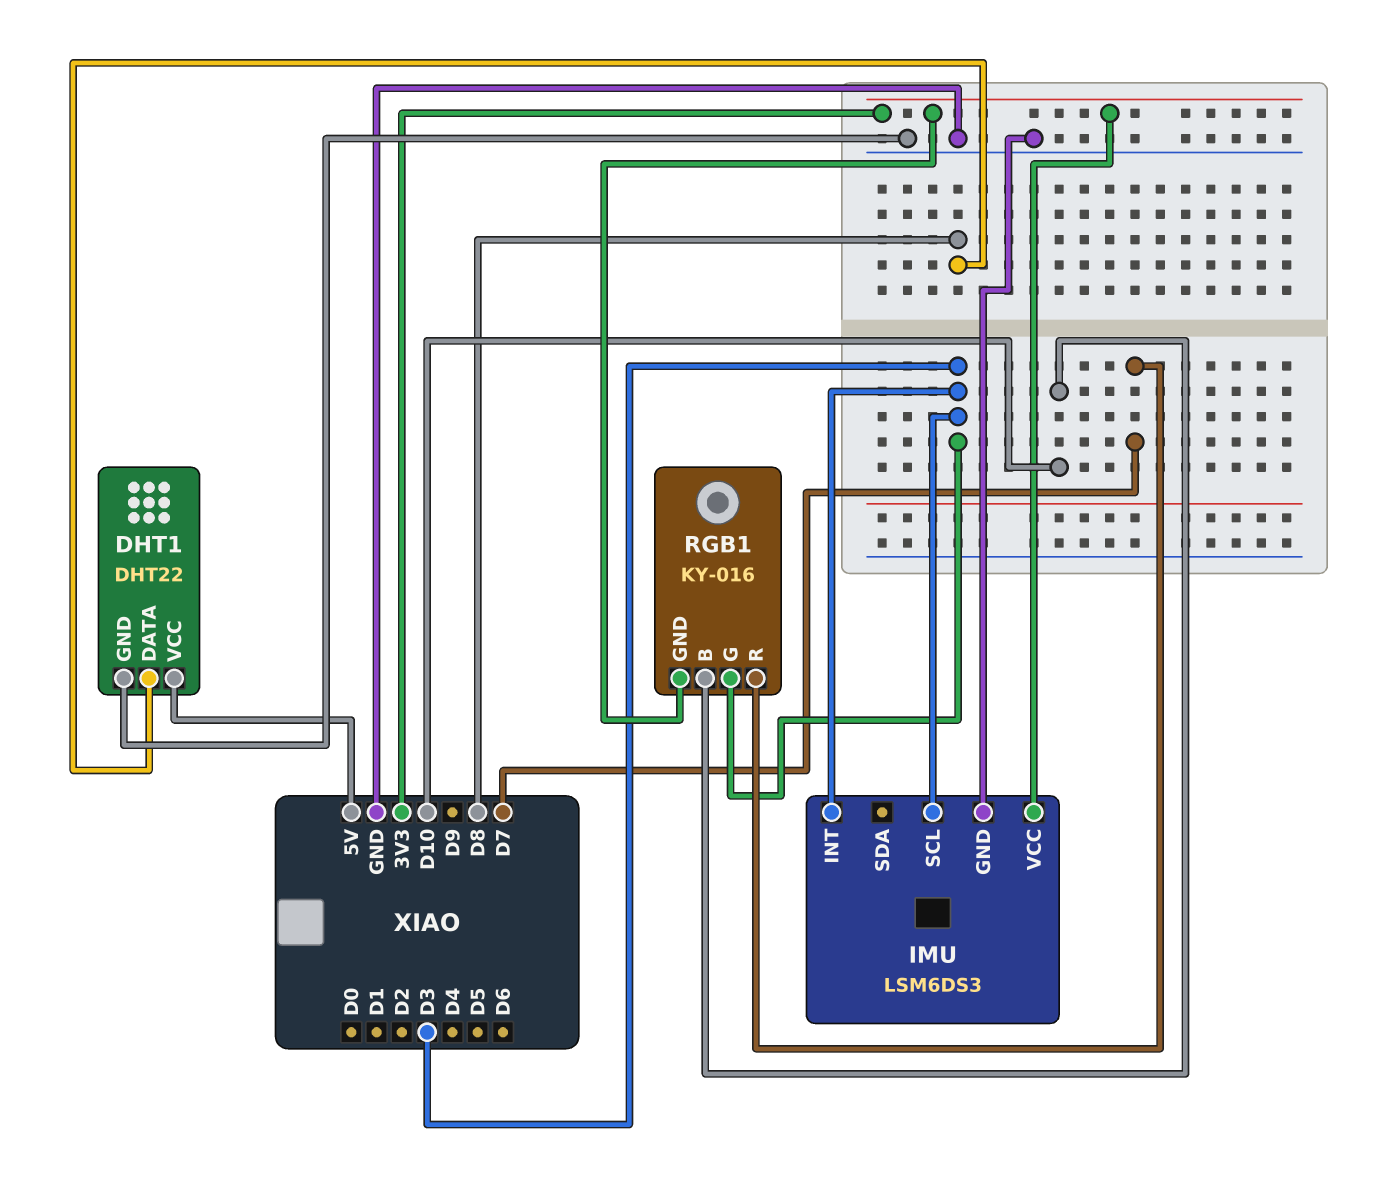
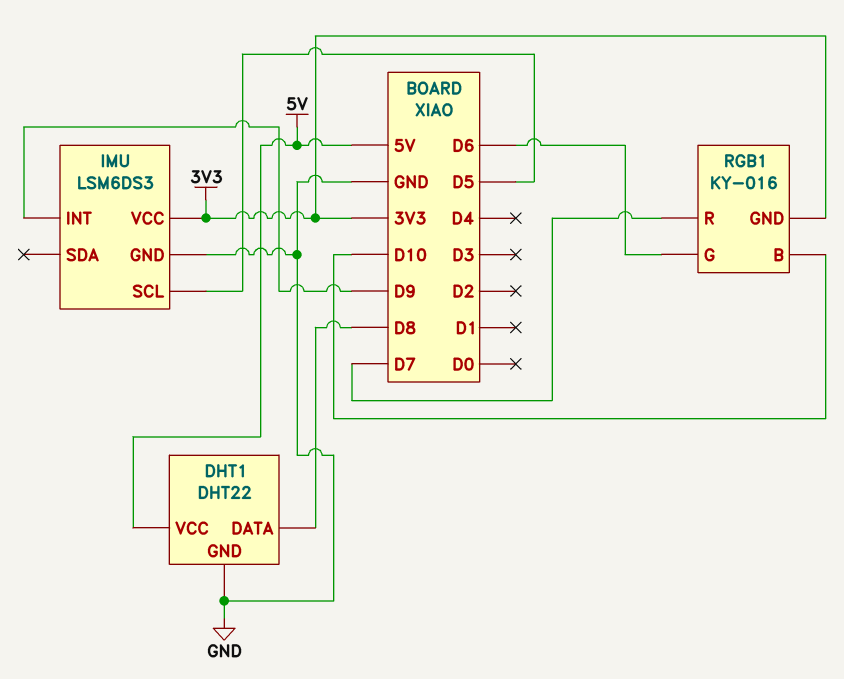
IMU pin INT: D3 -> D9
IMU pin SCL: D3 -> D5
RGB1 pin G: D3 -> D6

